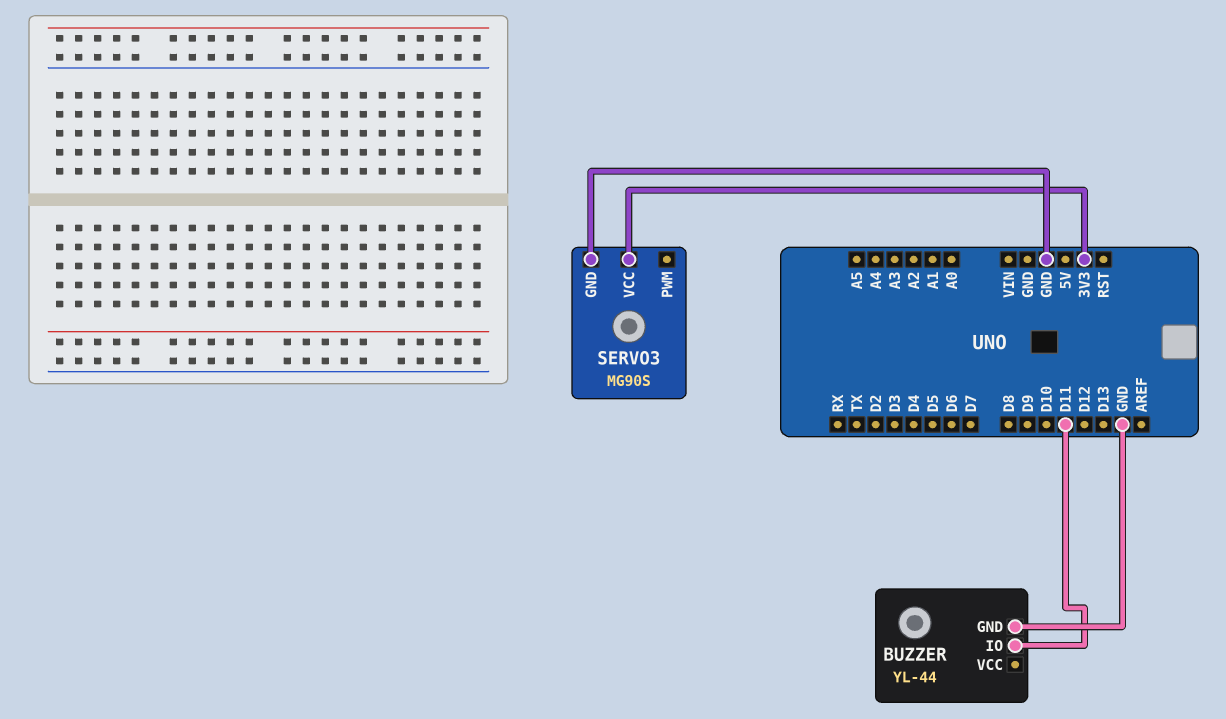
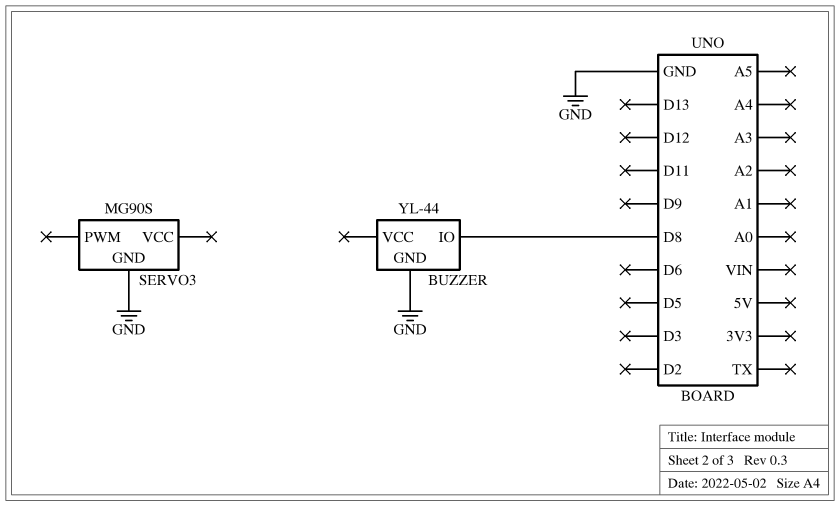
BUZZER pin IO: D11 -> D8
SERVO3 pin VCC: 3V3 -> none

